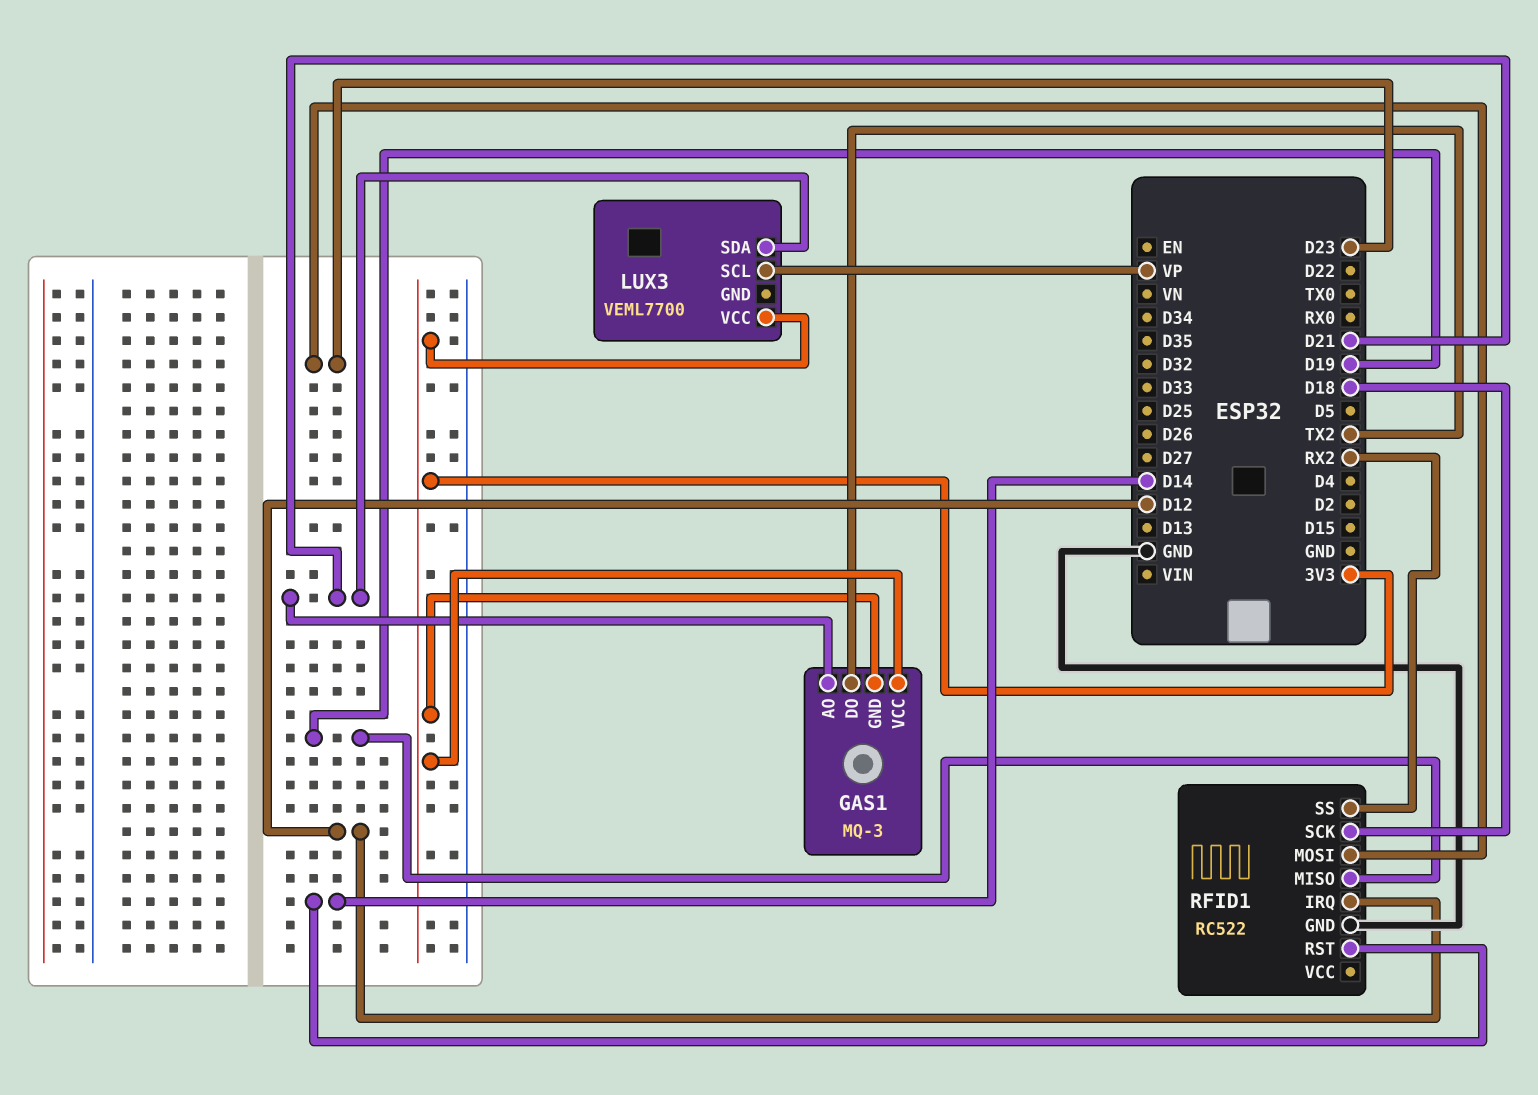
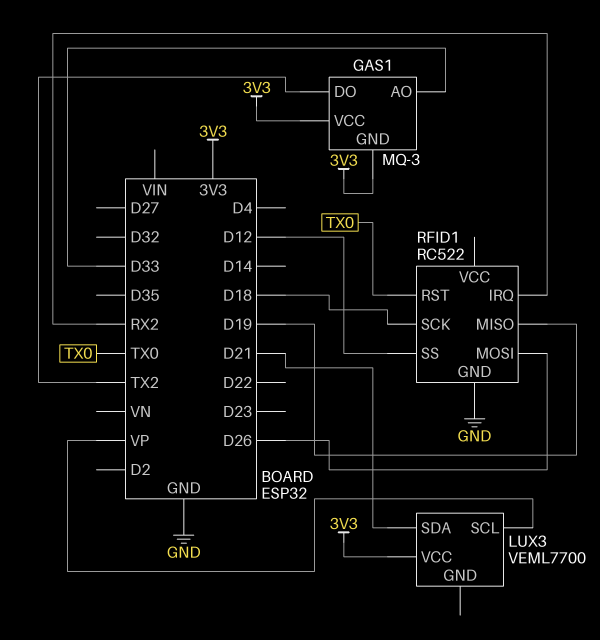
GAS1 pin AO: D21 -> D33
RFID1 pin IRQ: D12 -> RX2
RFID1 pin MOSI: D23 -> D26
RFID1 pin RST: D14 -> TX0
RFID1 pin SS: RX2 -> D12

